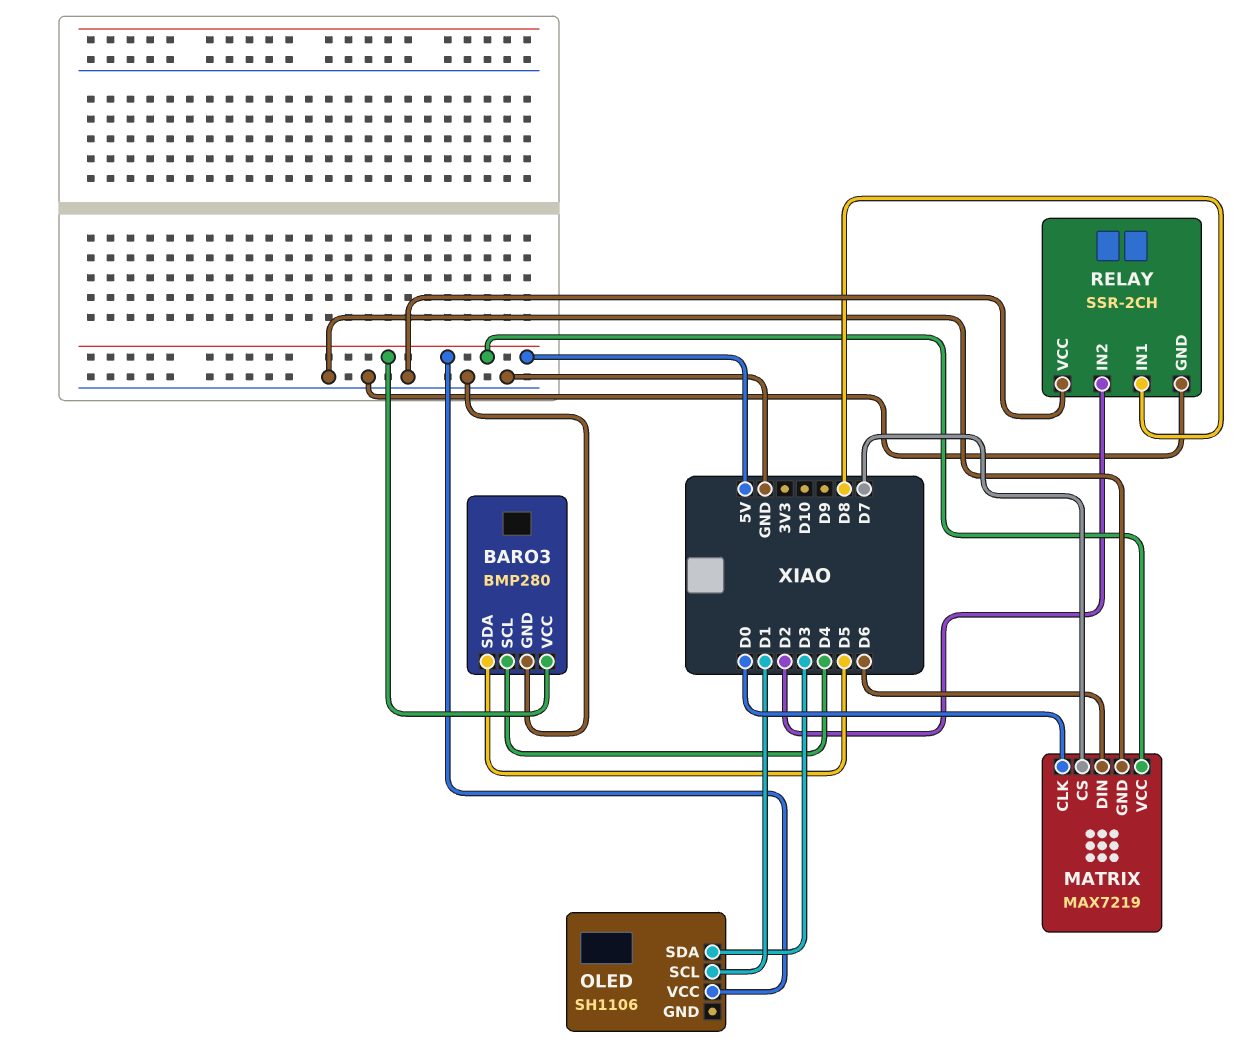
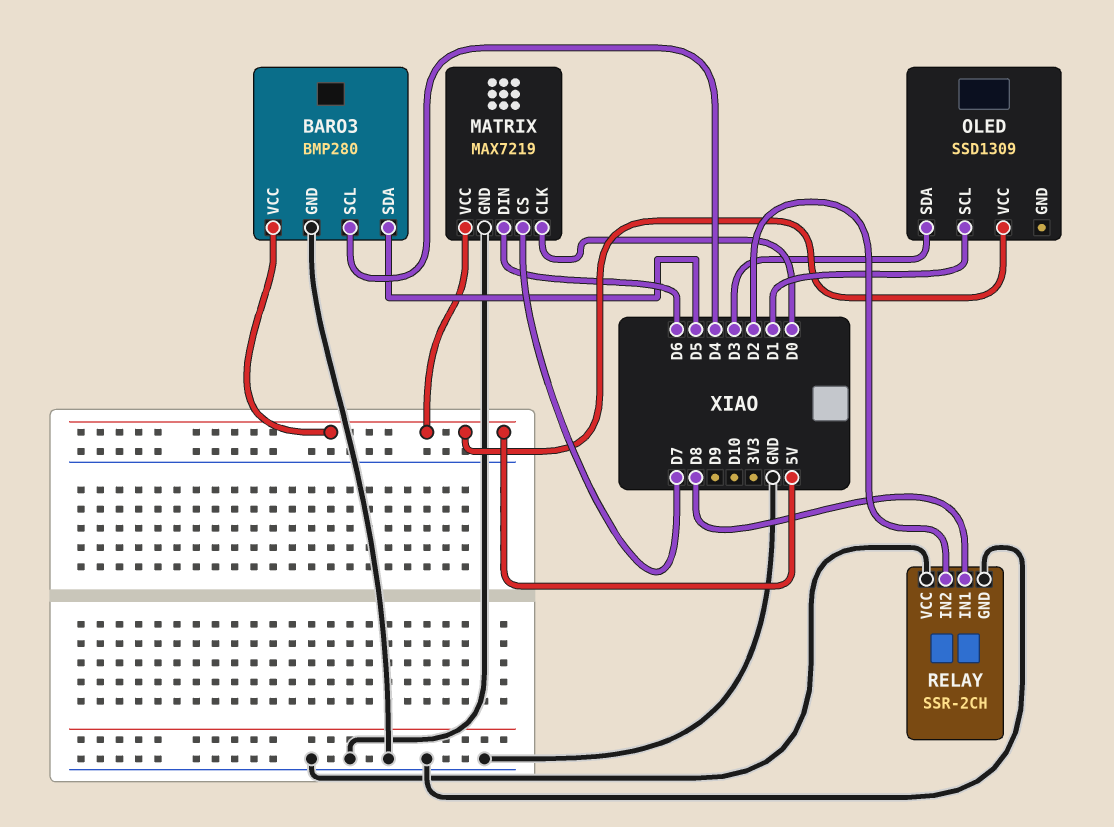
OLED: SH1106 -> SSD1309

